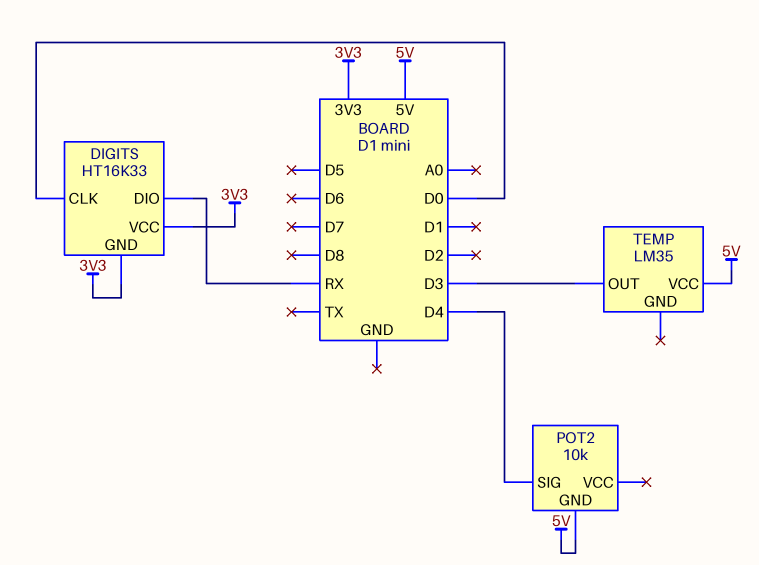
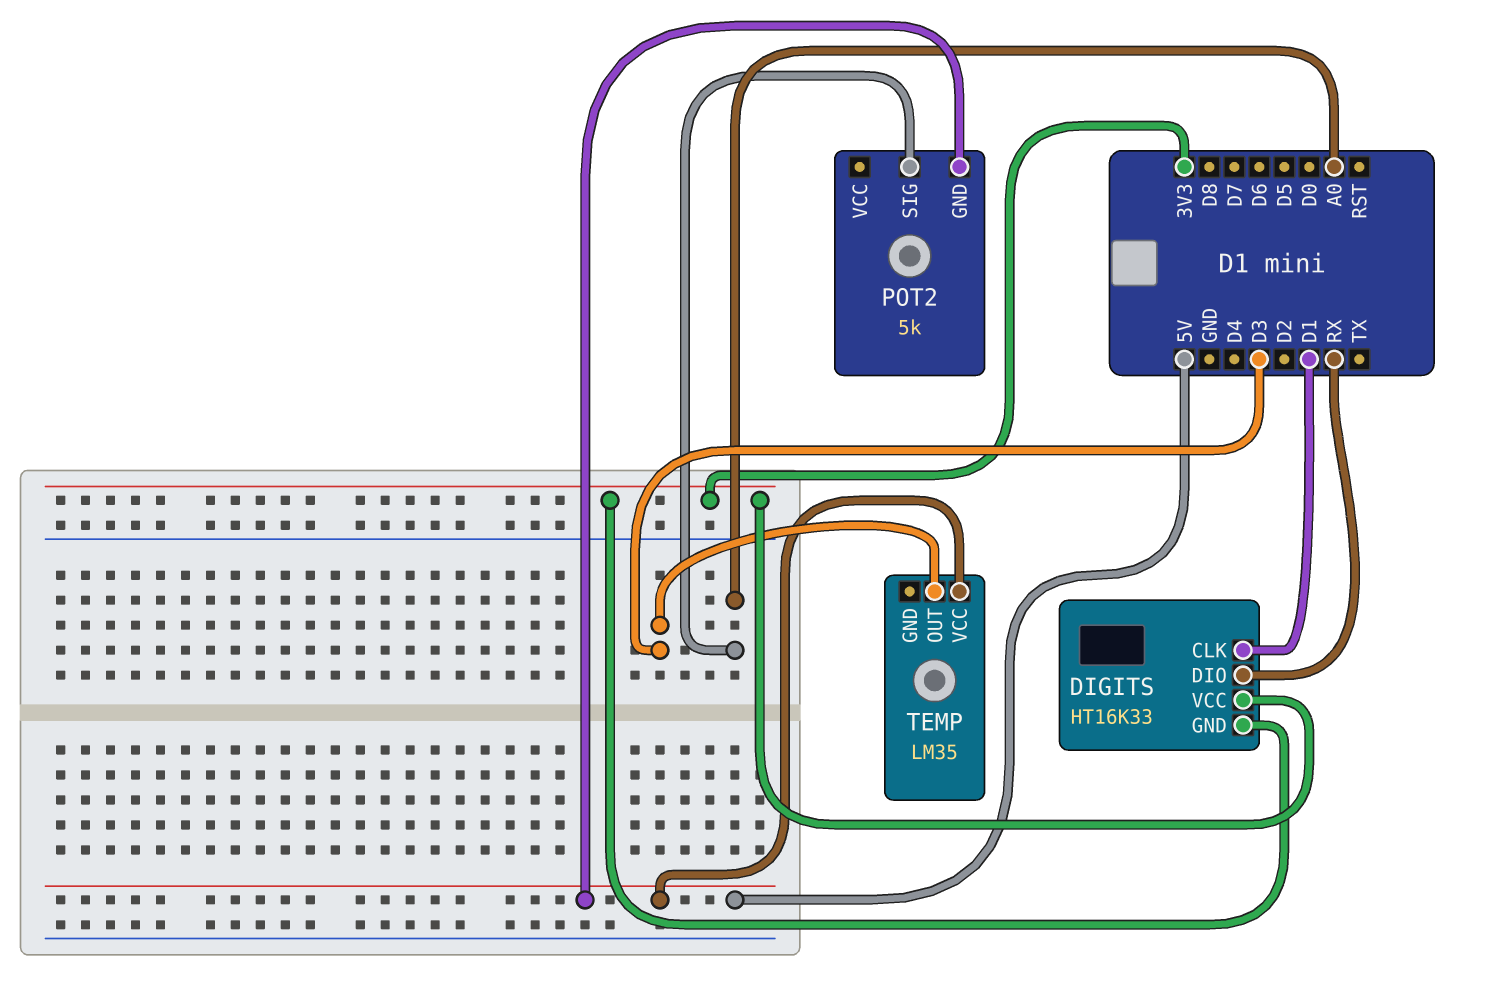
DIGITS pin CLK: D0 -> D1
POT2: 10k -> 5k
POT2 pin SIG: D4 -> A0

